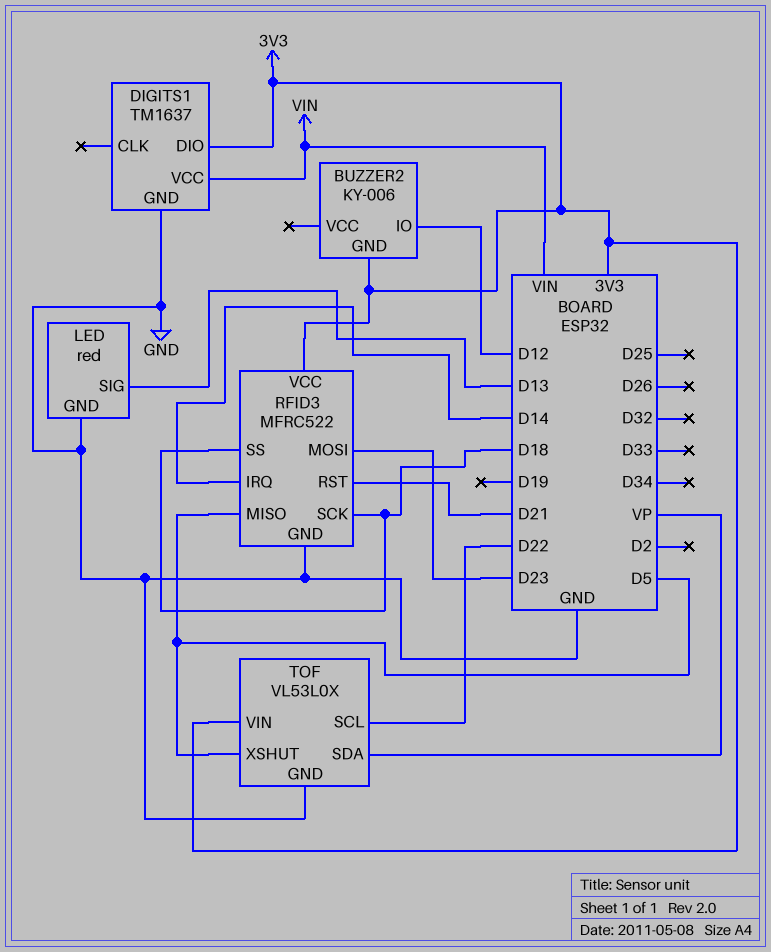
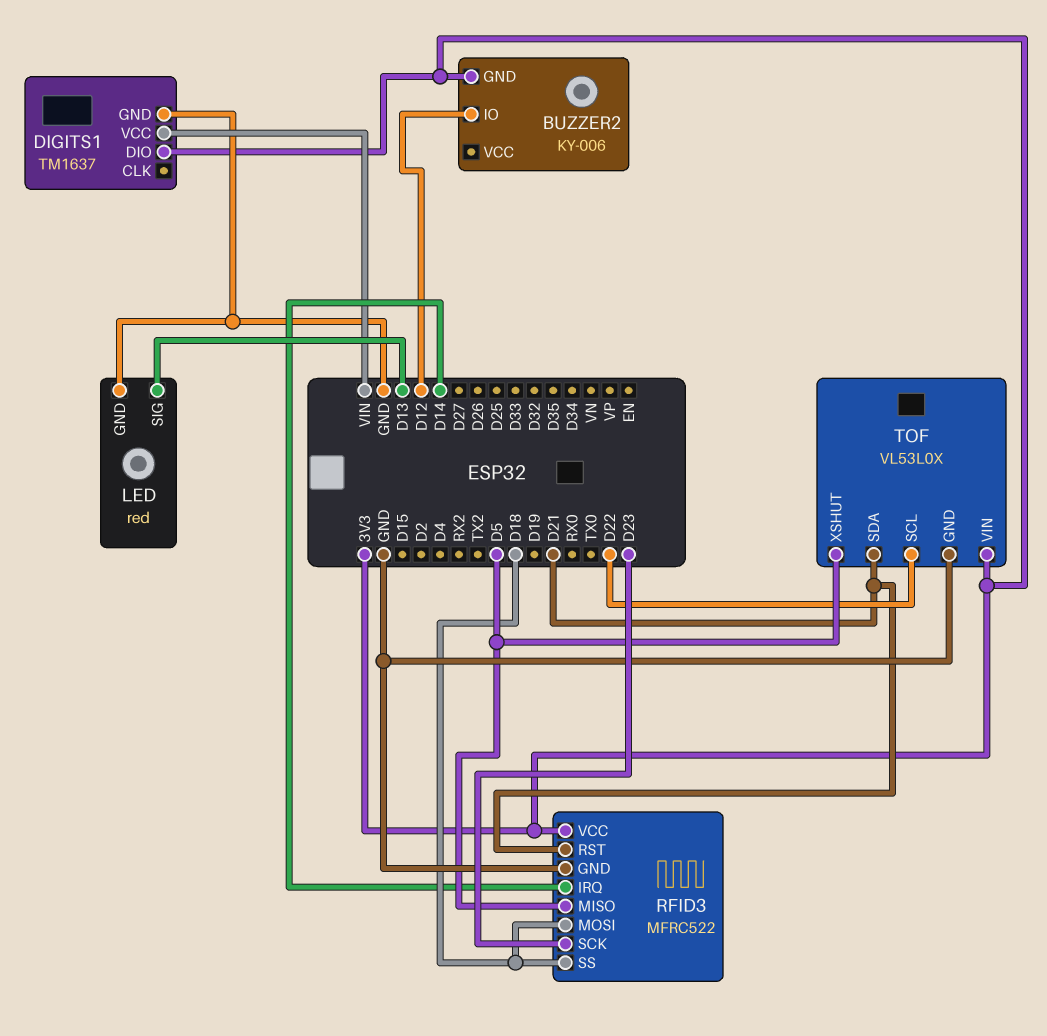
RFID3 pin MOSI: D23 -> D18
RFID3 pin SCK: D18 -> D23
TOF pin SDA: VP -> D21

